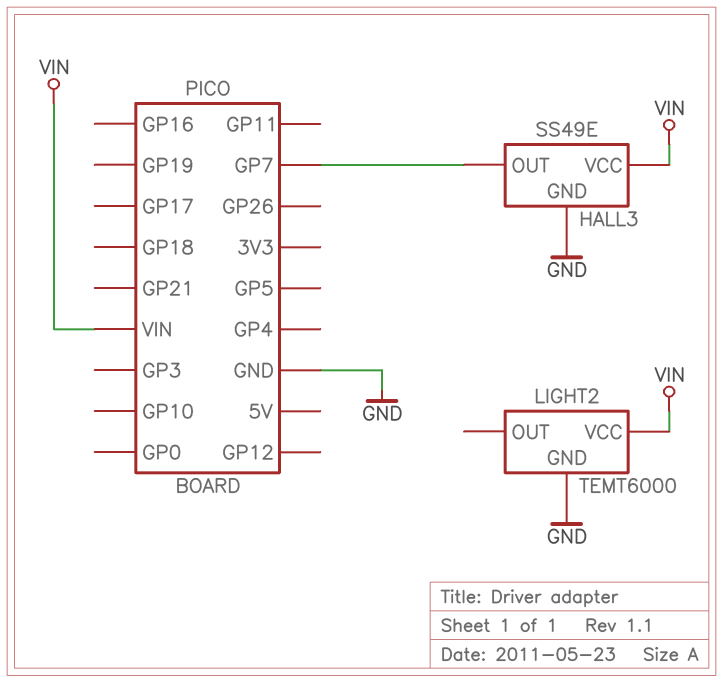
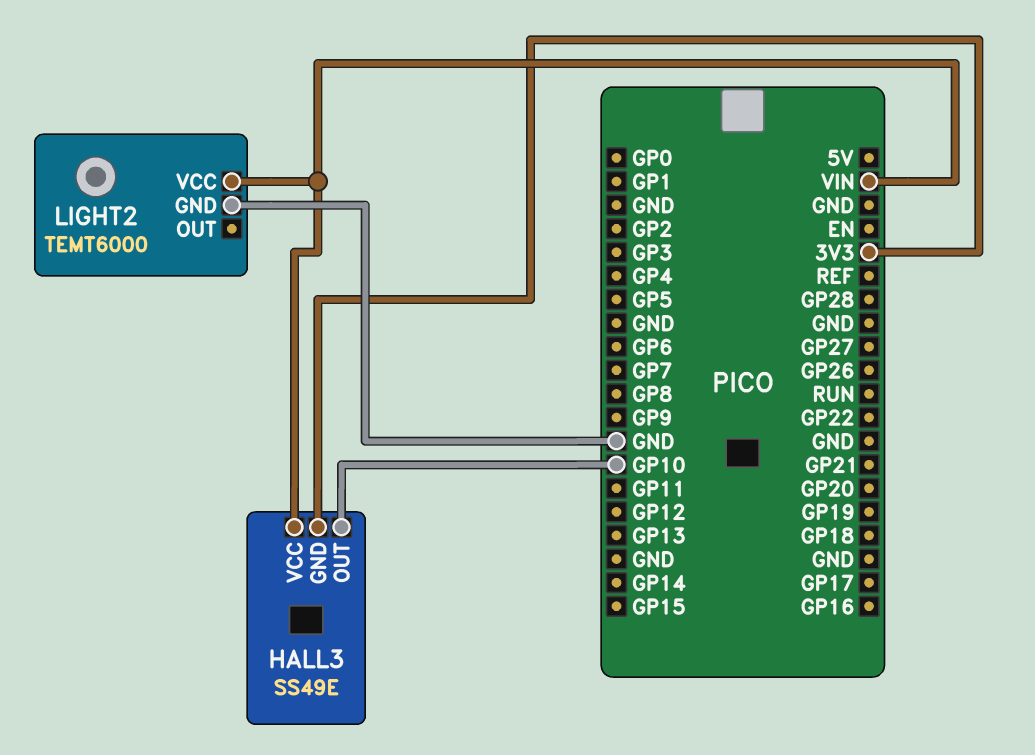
HALL3 pin GND: GND -> 3V3
HALL3 pin OUT: GP7 -> GP10

